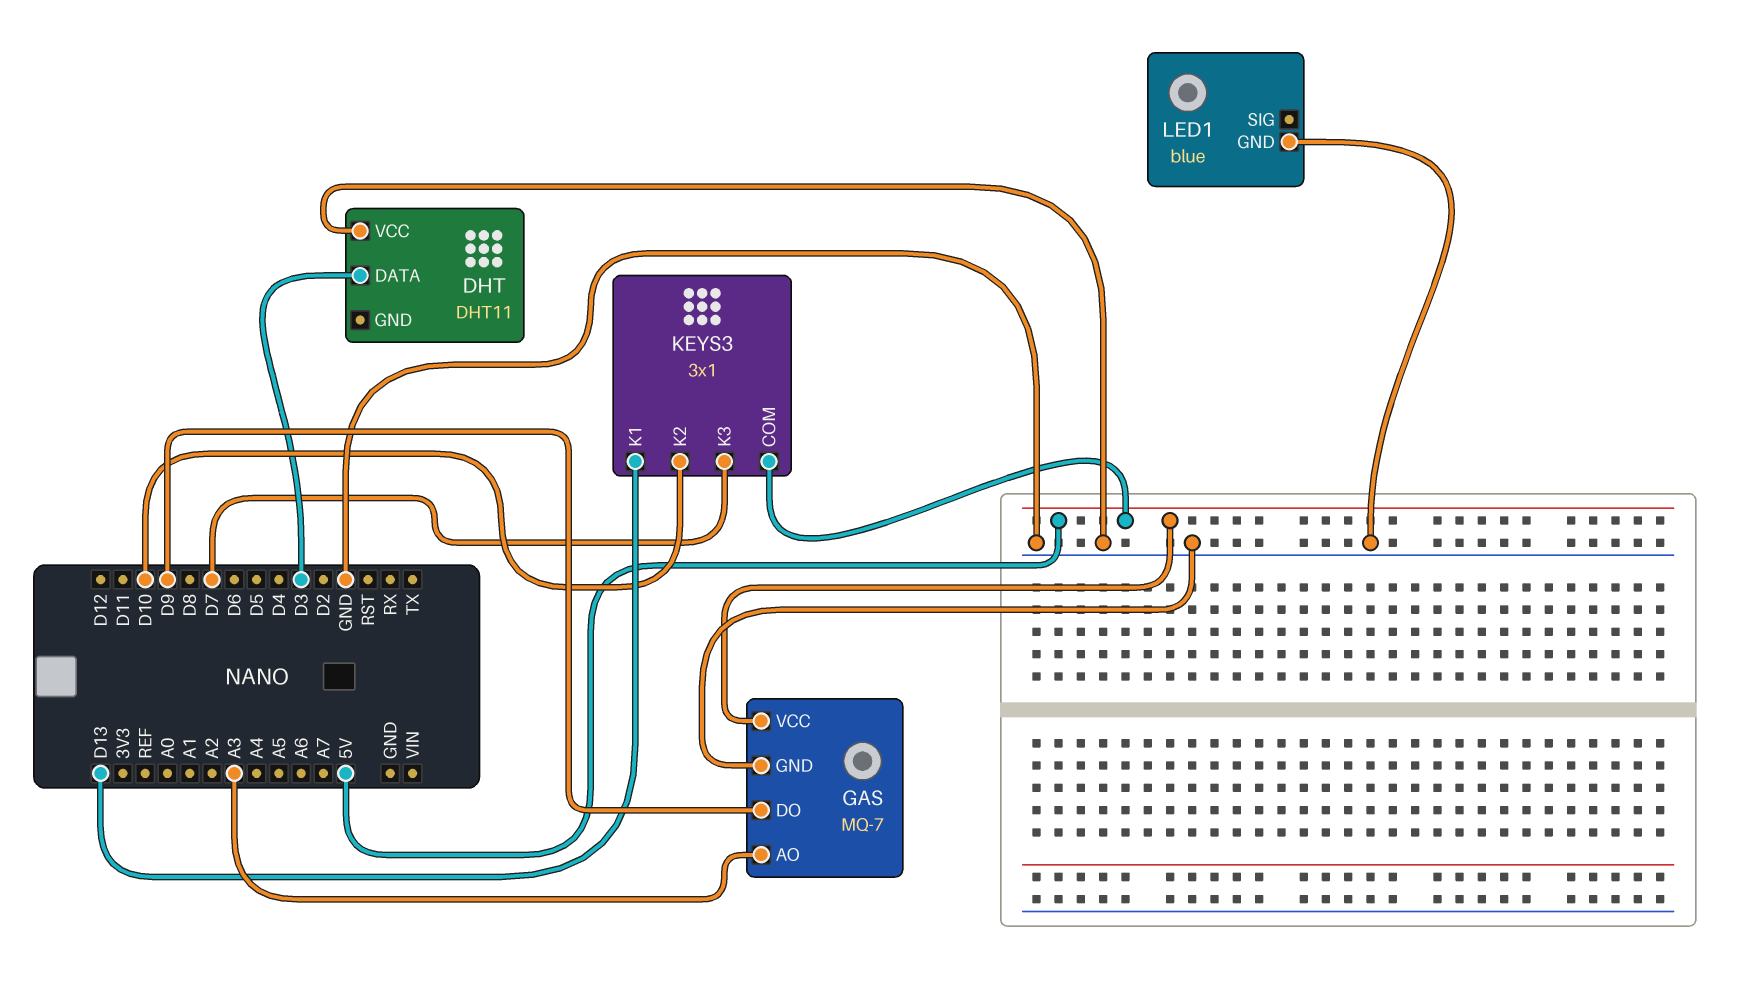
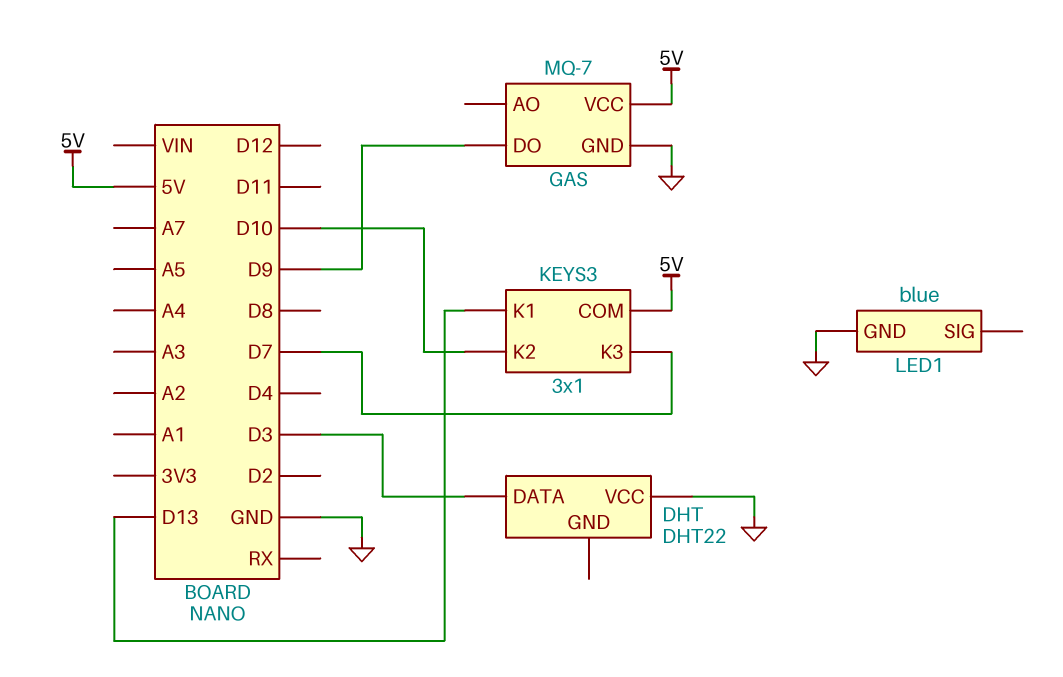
DHT: DHT11 -> DHT22
GAS pin AO: A3 -> none

